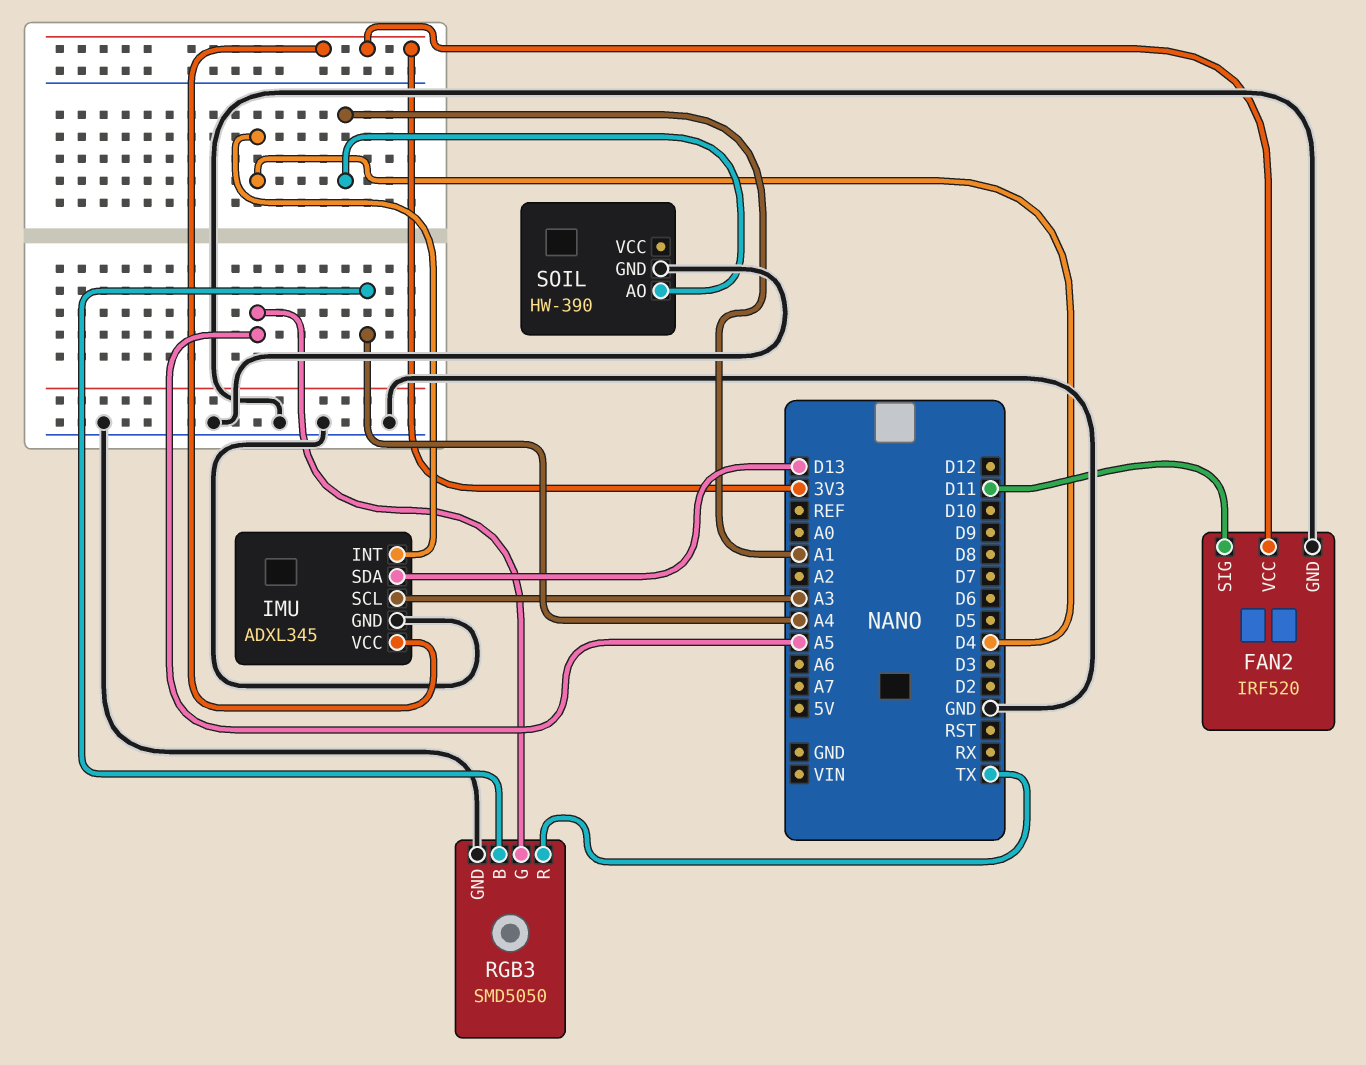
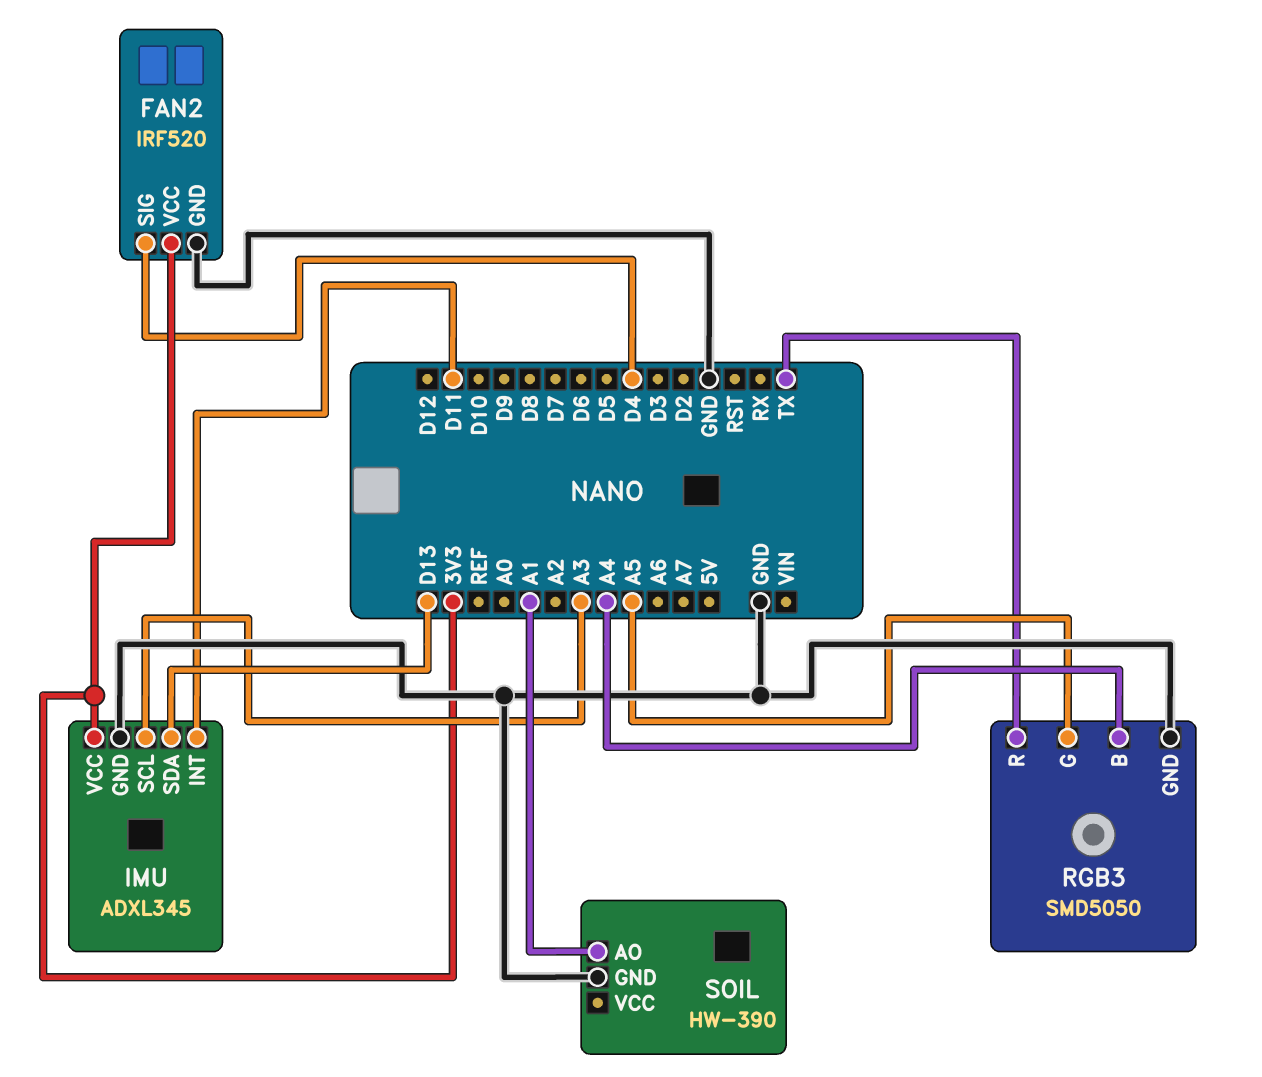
FAN2 pin SIG: D11 -> D4
IMU pin INT: D4 -> D11

